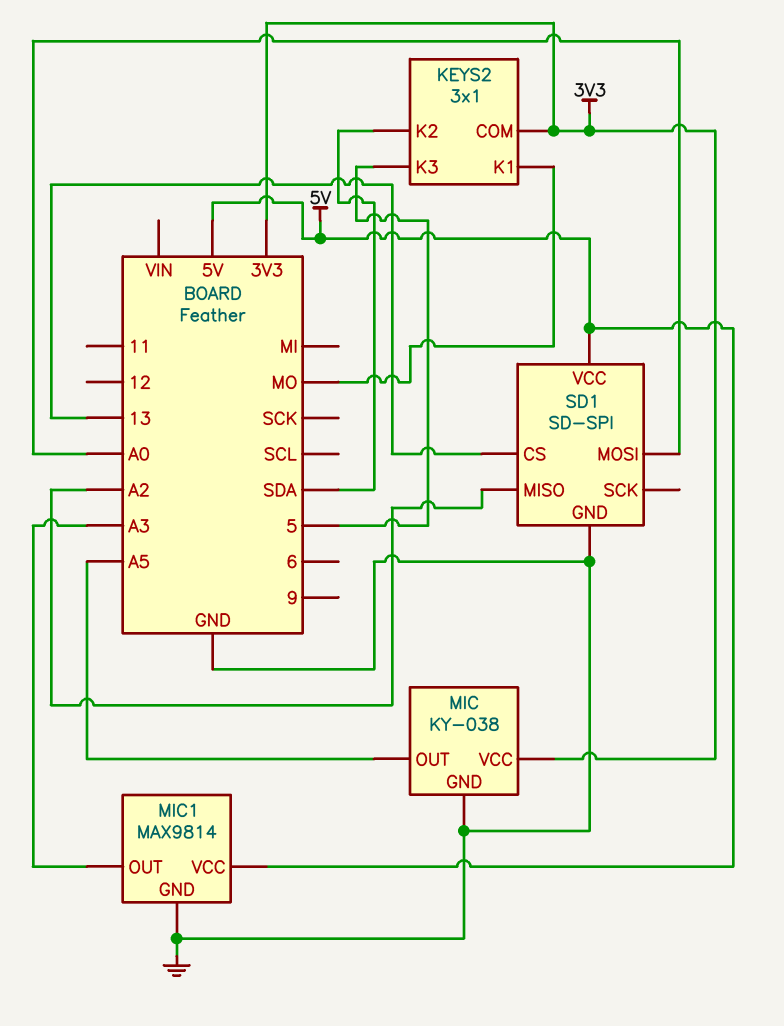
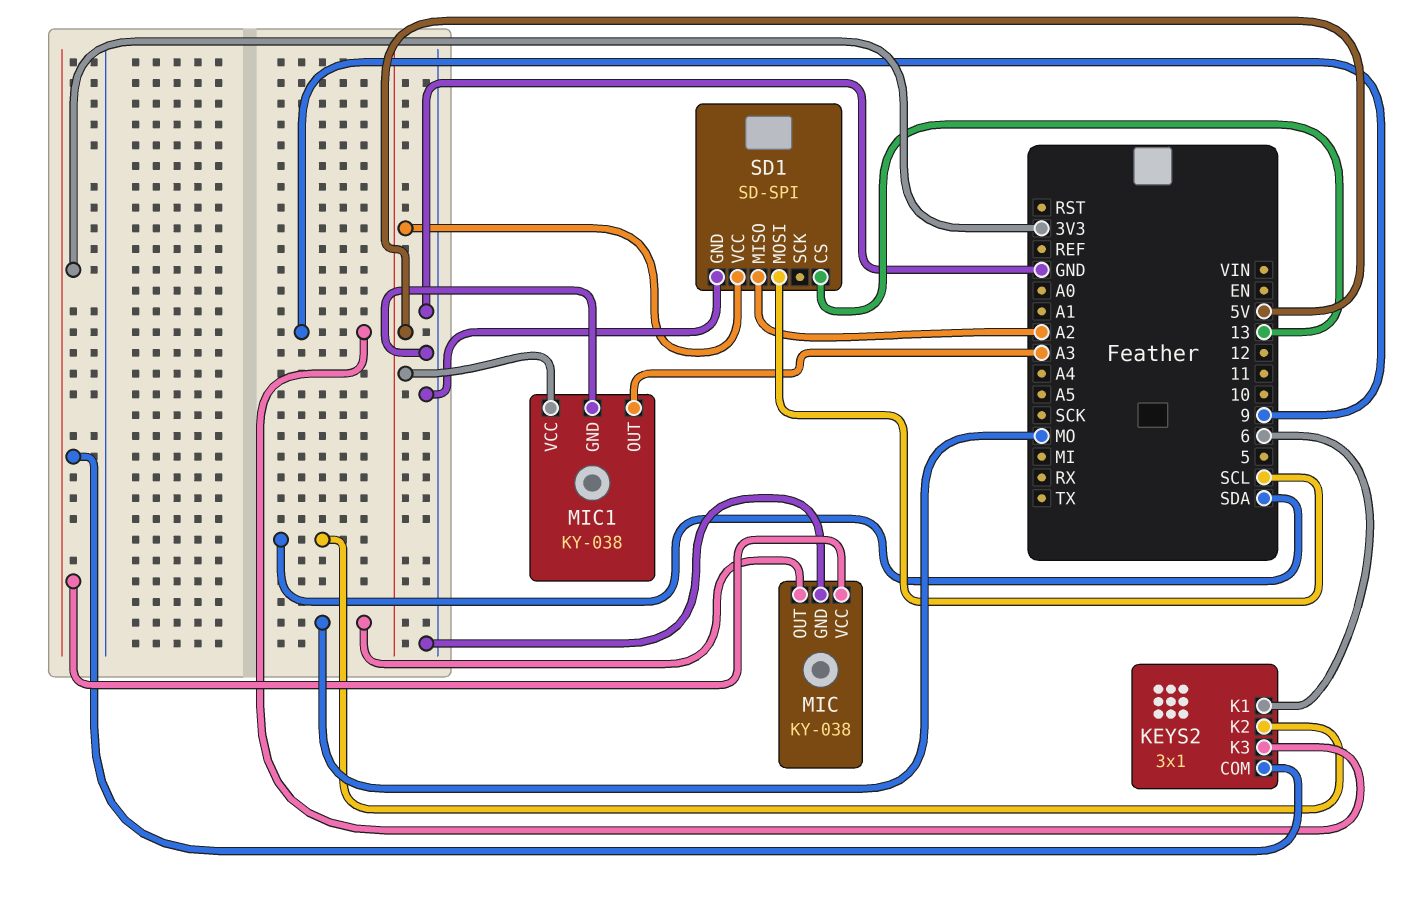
KEYS2 pin K1: MO -> 6
KEYS2 pin K3: 5 -> 9
MIC pin OUT: A5 -> MO
MIC1: MAX9814 -> KY-038
SD1 pin MOSI: A0 -> SCL

